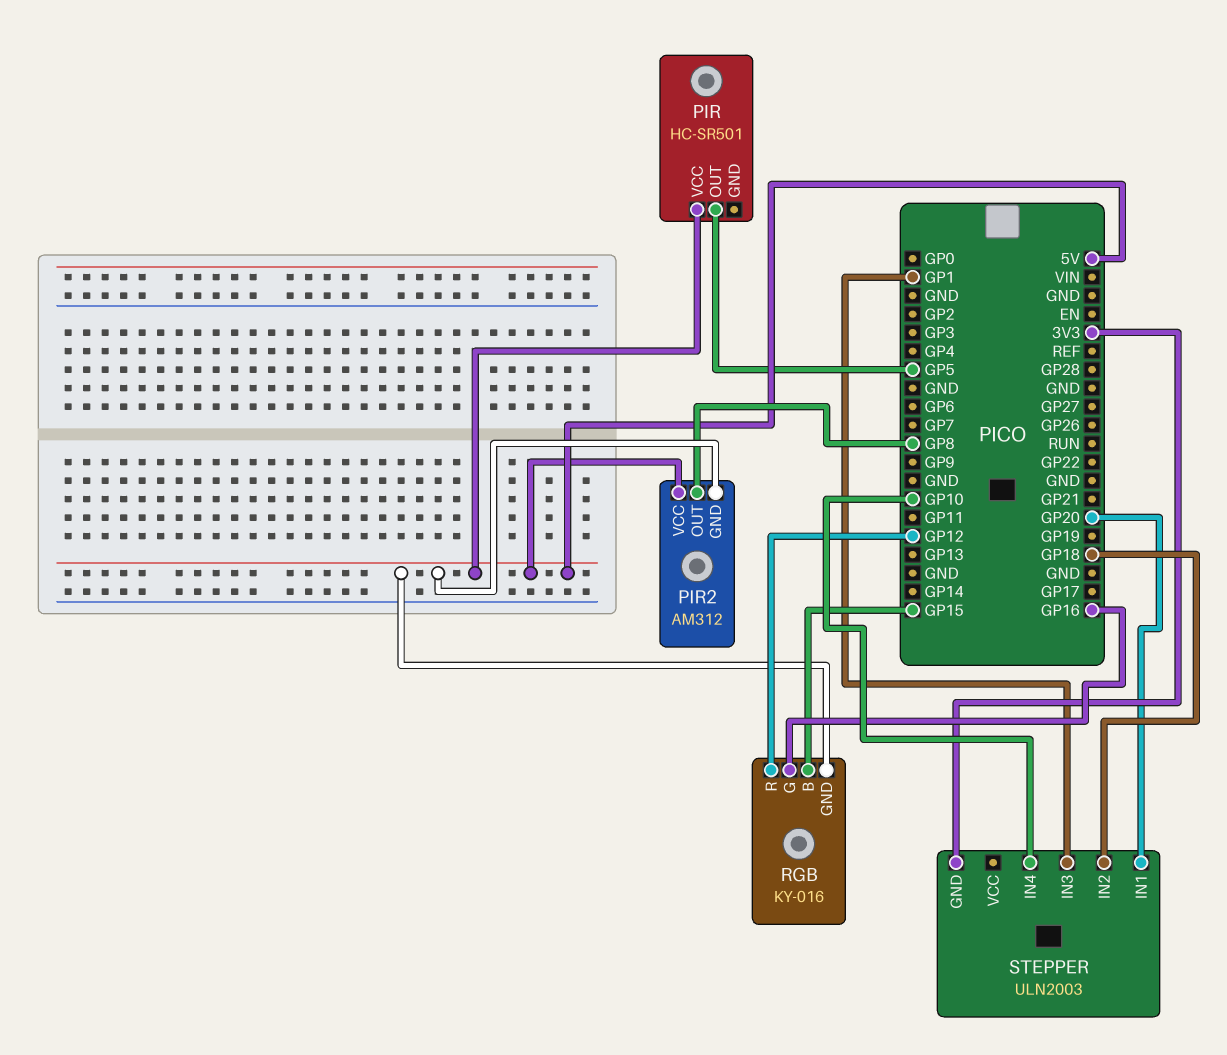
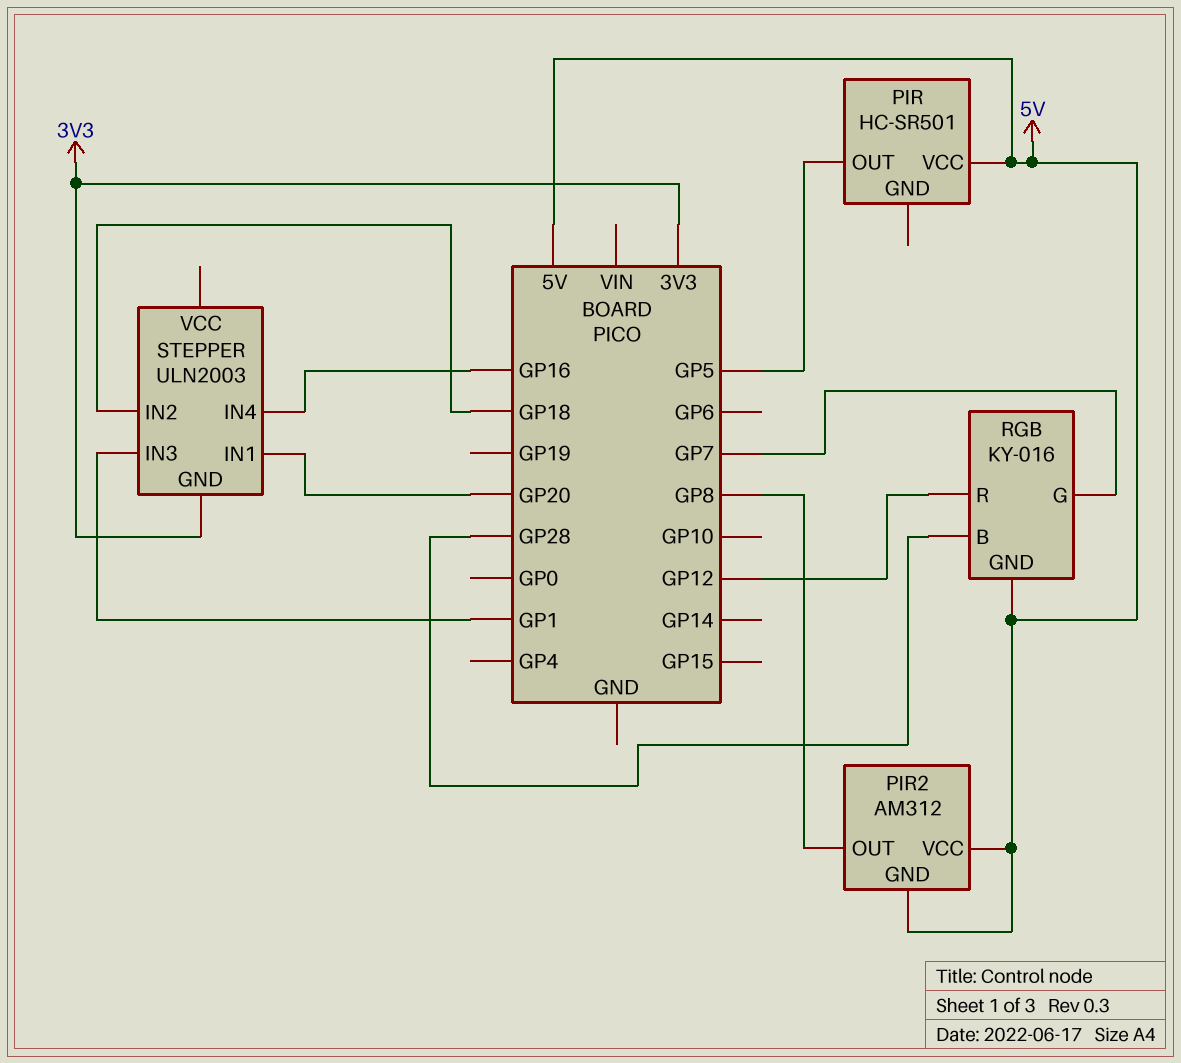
RGB pin B: GP15 -> GP28
RGB pin G: GP16 -> GP7
STEPPER pin IN4: GP10 -> GP16

